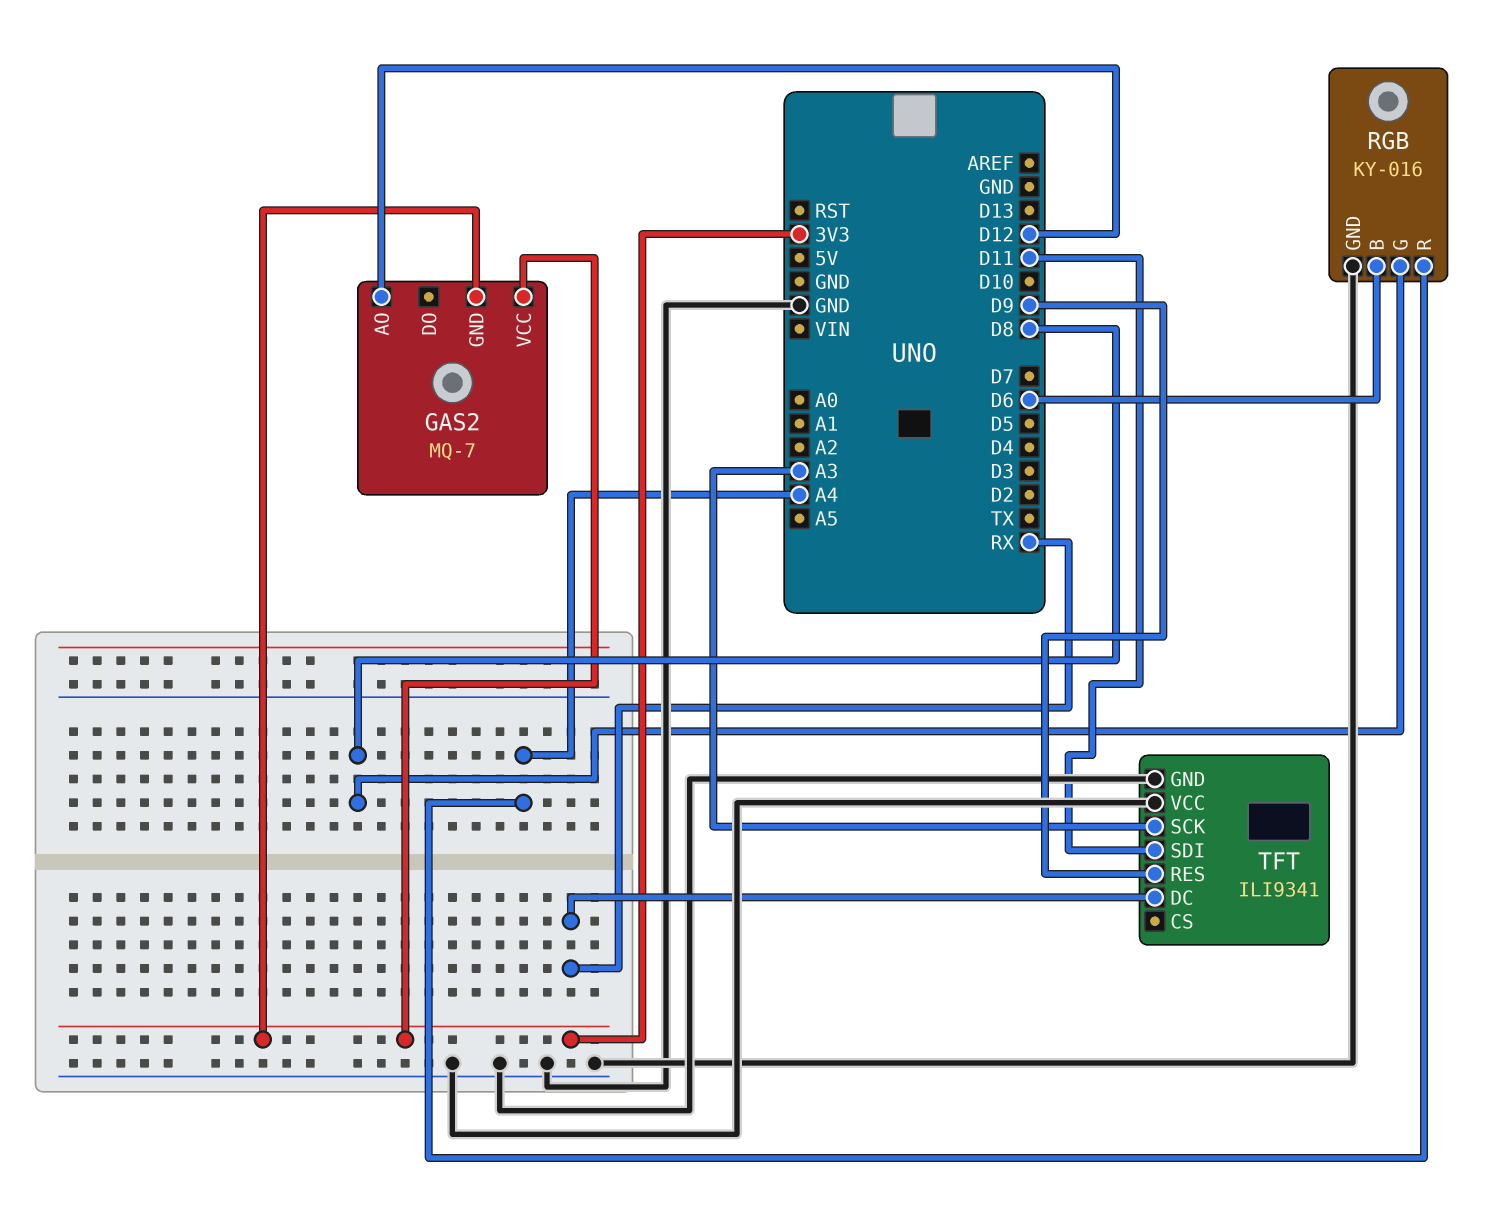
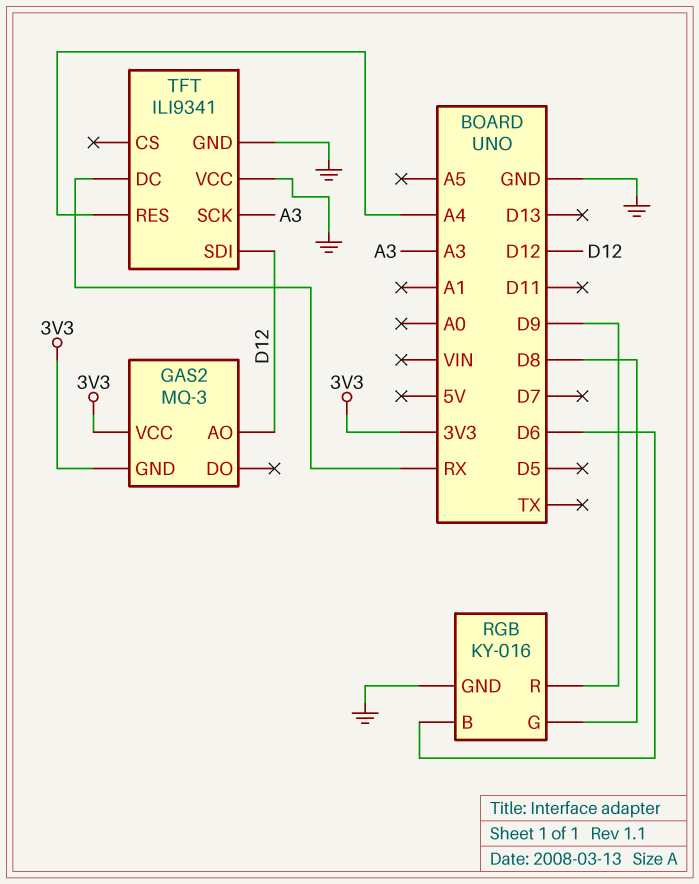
GAS2: MQ-7 -> MQ-3
RGB pin R: A4 -> D9
TFT pin RES: D9 -> A4
TFT pin SDI: D11 -> D12

